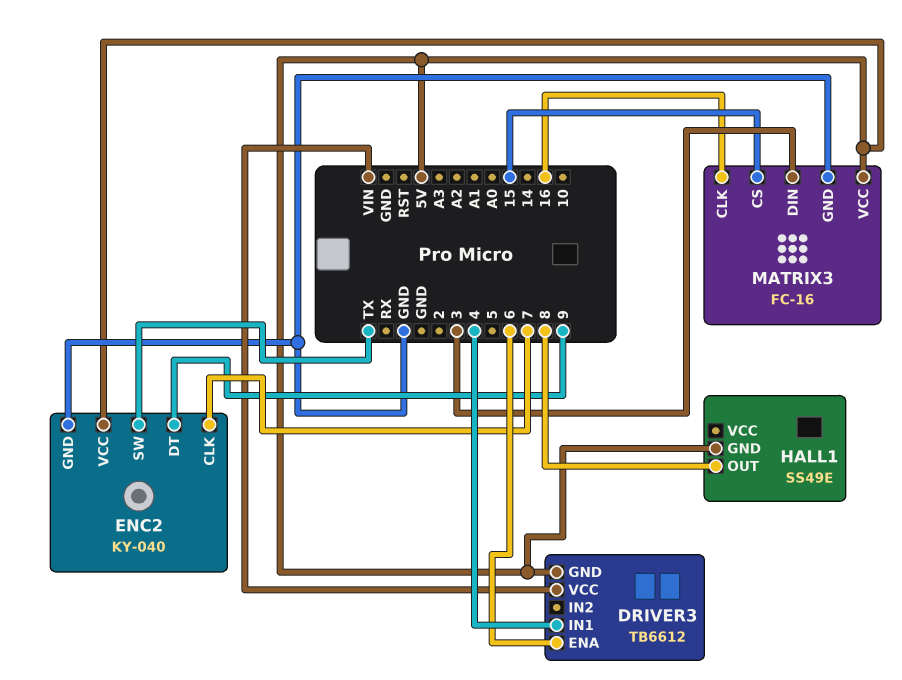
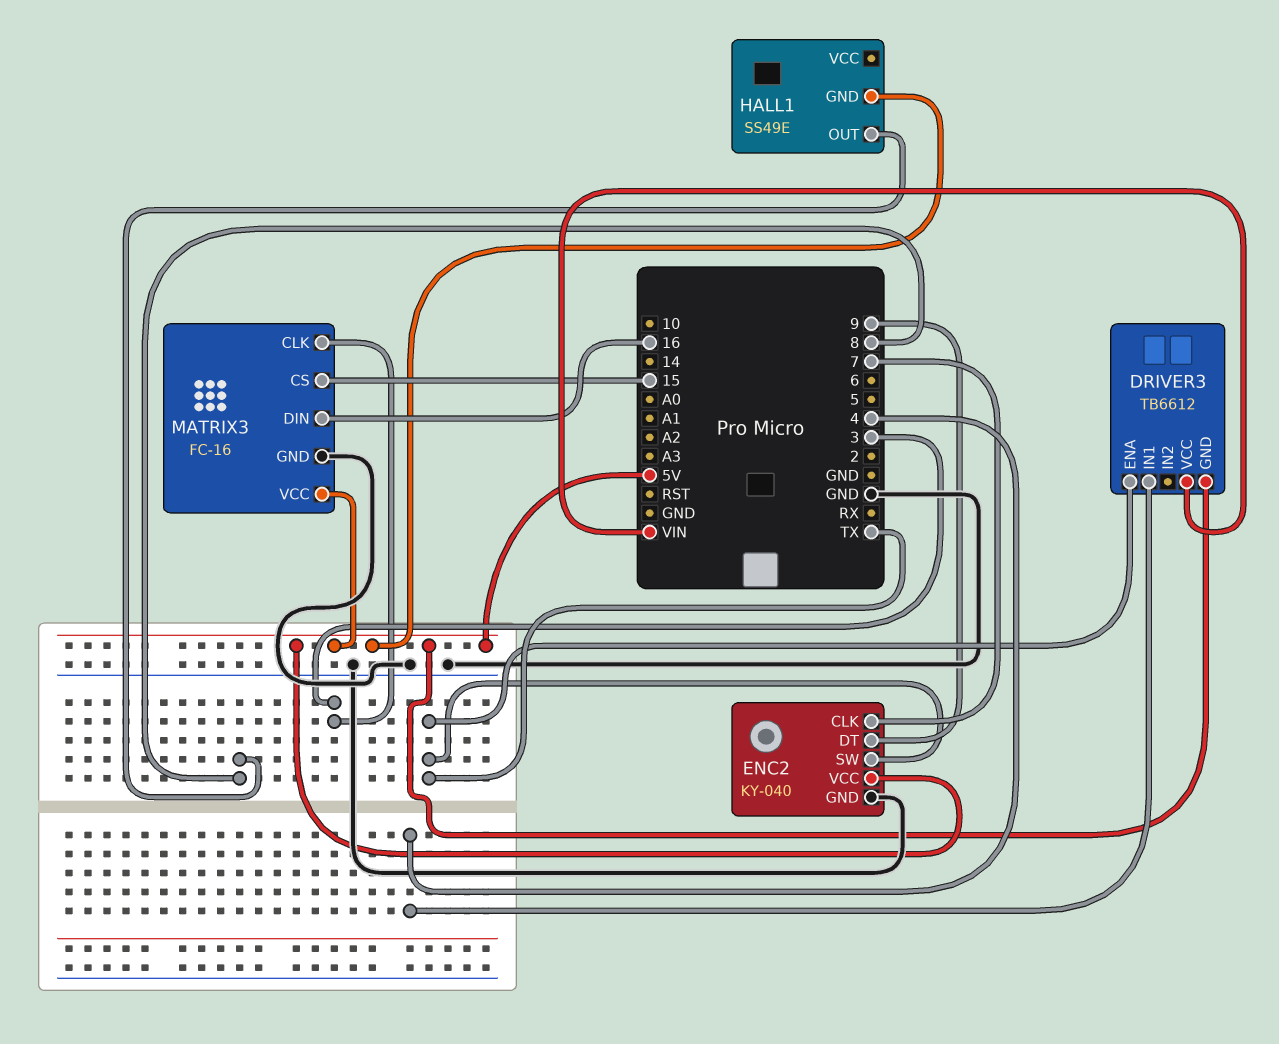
DRIVER3 pin ENA: 6 -> TX
MATRIX3 pin CLK: 16 -> 3
MATRIX3 pin DIN: 3 -> 16

